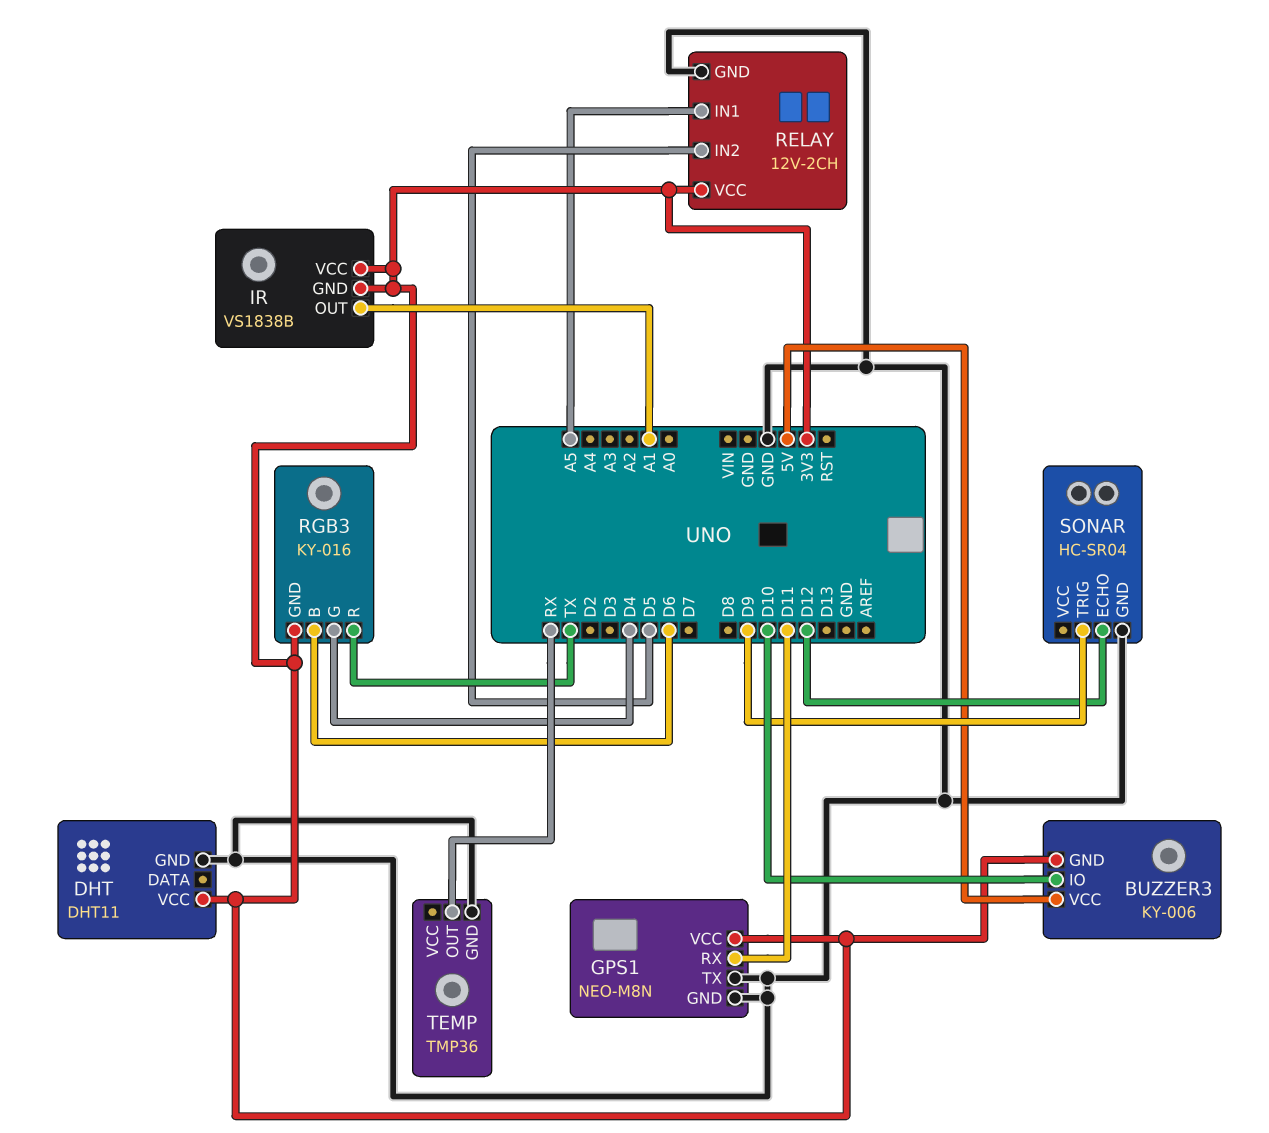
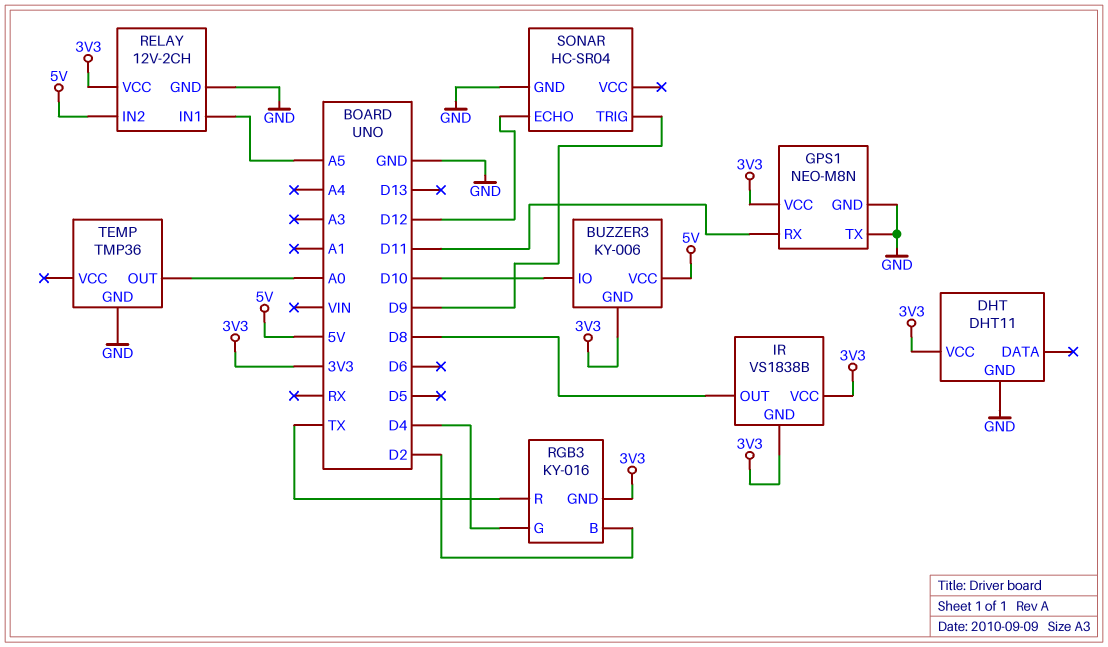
IR pin OUT: A1 -> D8
RELAY pin IN2: D5 -> 5V
RGB3 pin B: D6 -> D2
TEMP pin OUT: RX -> A0

